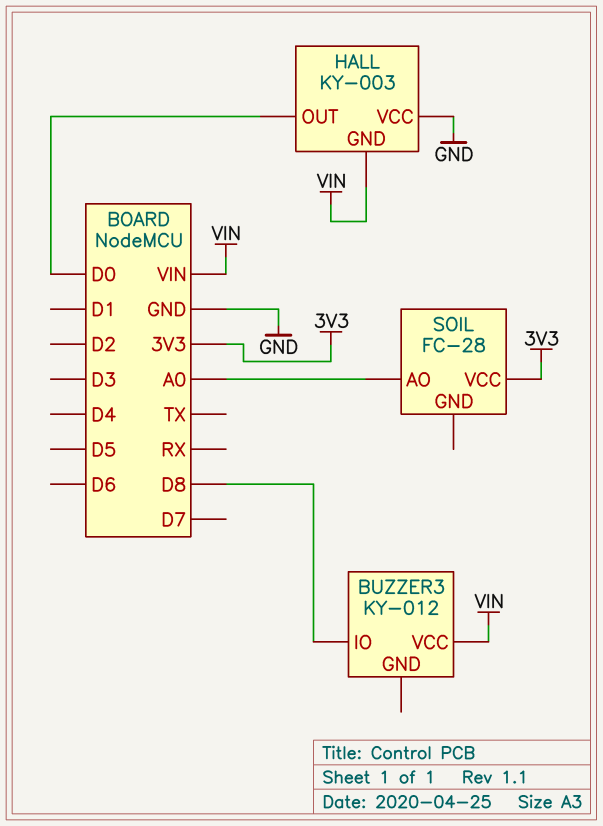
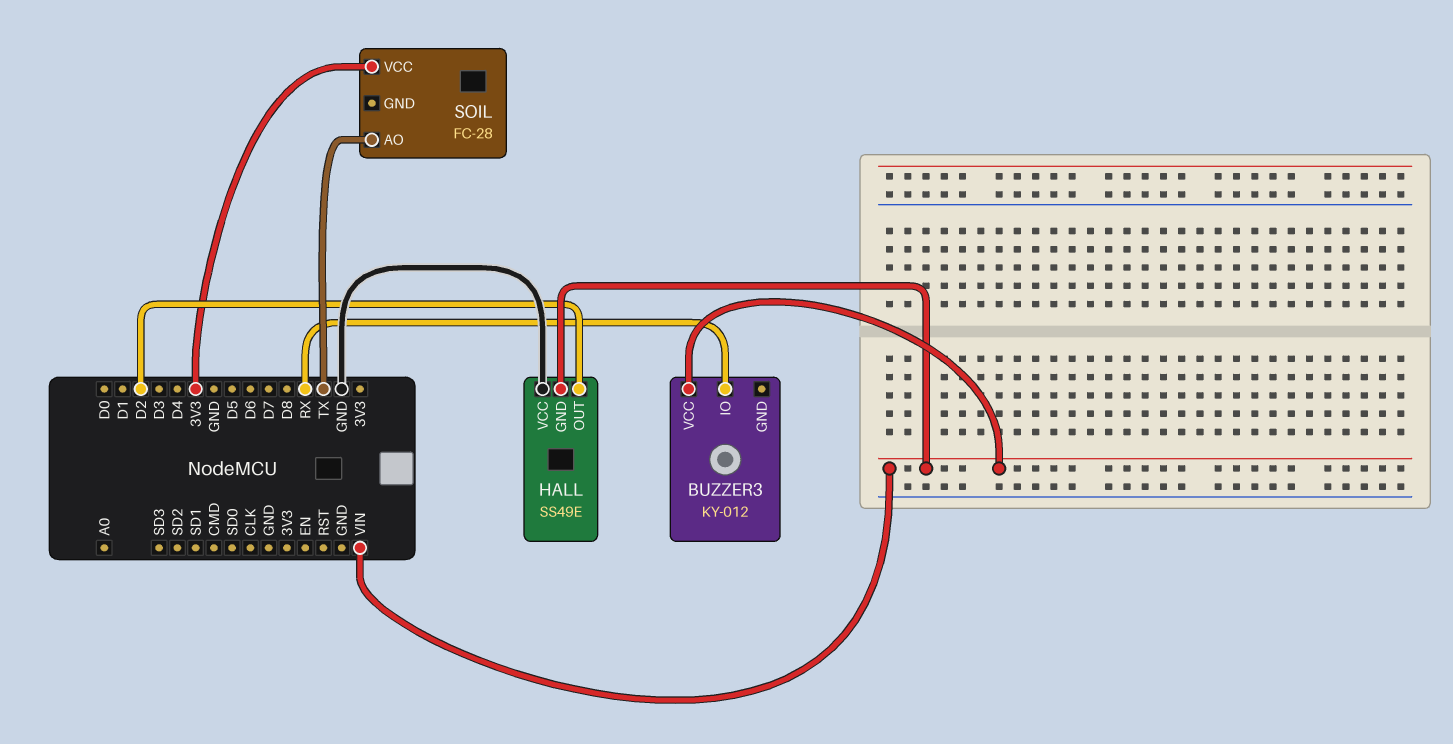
BUZZER3 pin IO: D8 -> RX
HALL: KY-003 -> SS49E
HALL pin OUT: D0 -> D2
SOIL pin AO: A0 -> TX

